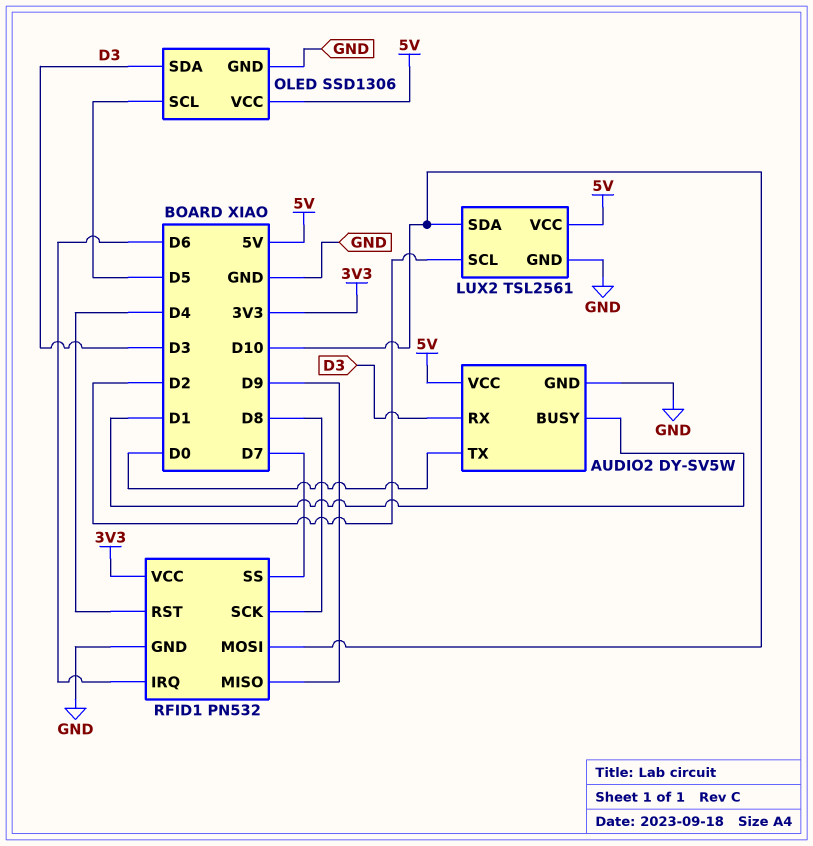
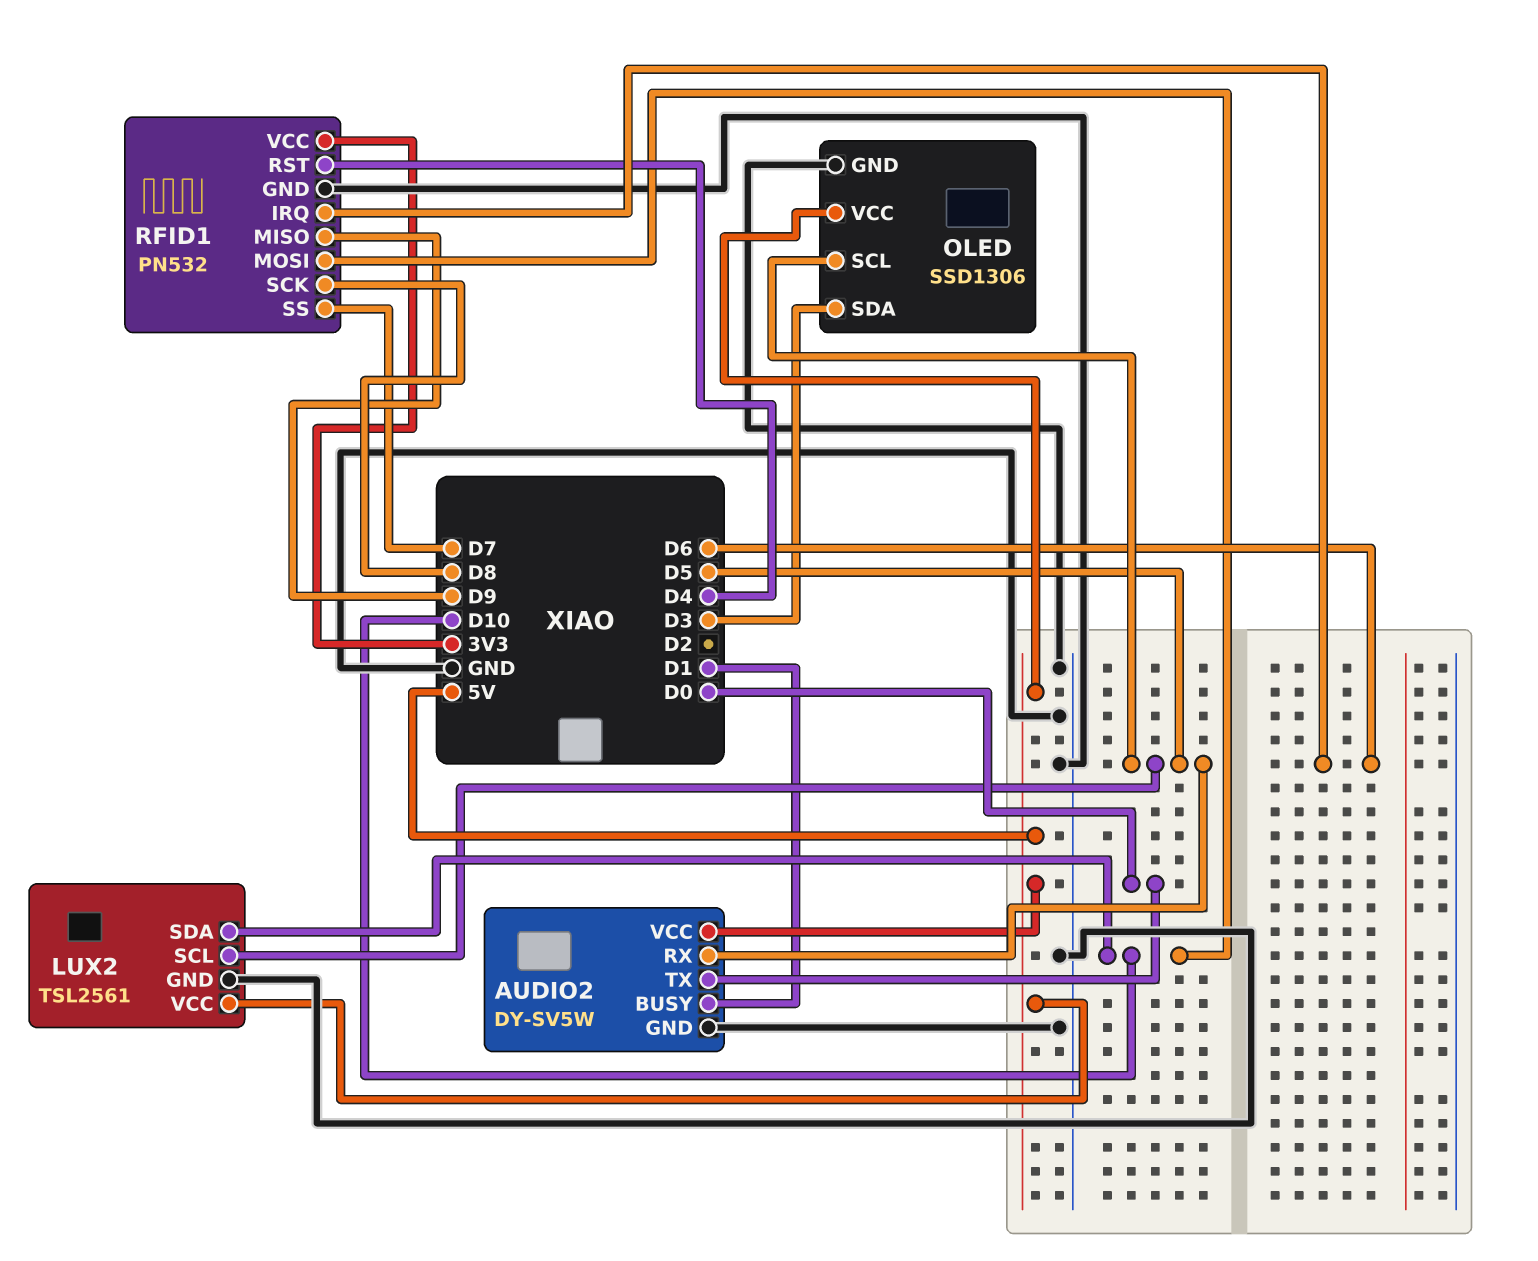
AUDIO2 pin RX: D3 -> D5
LUX2 pin SCL: D2 -> D5

